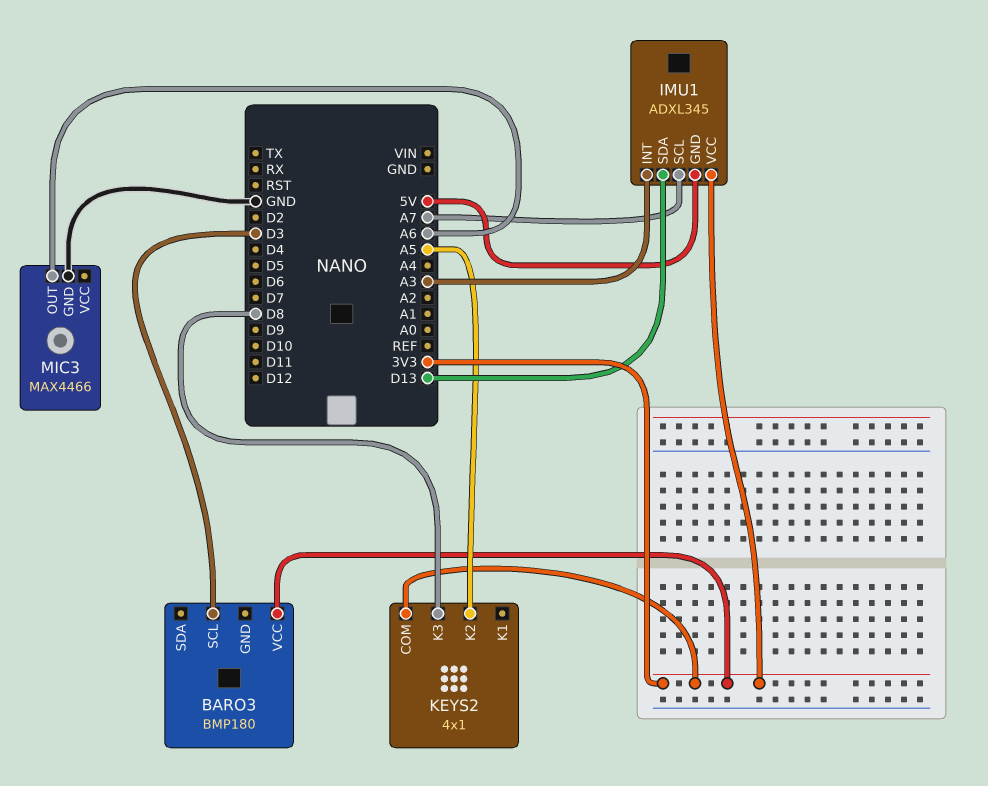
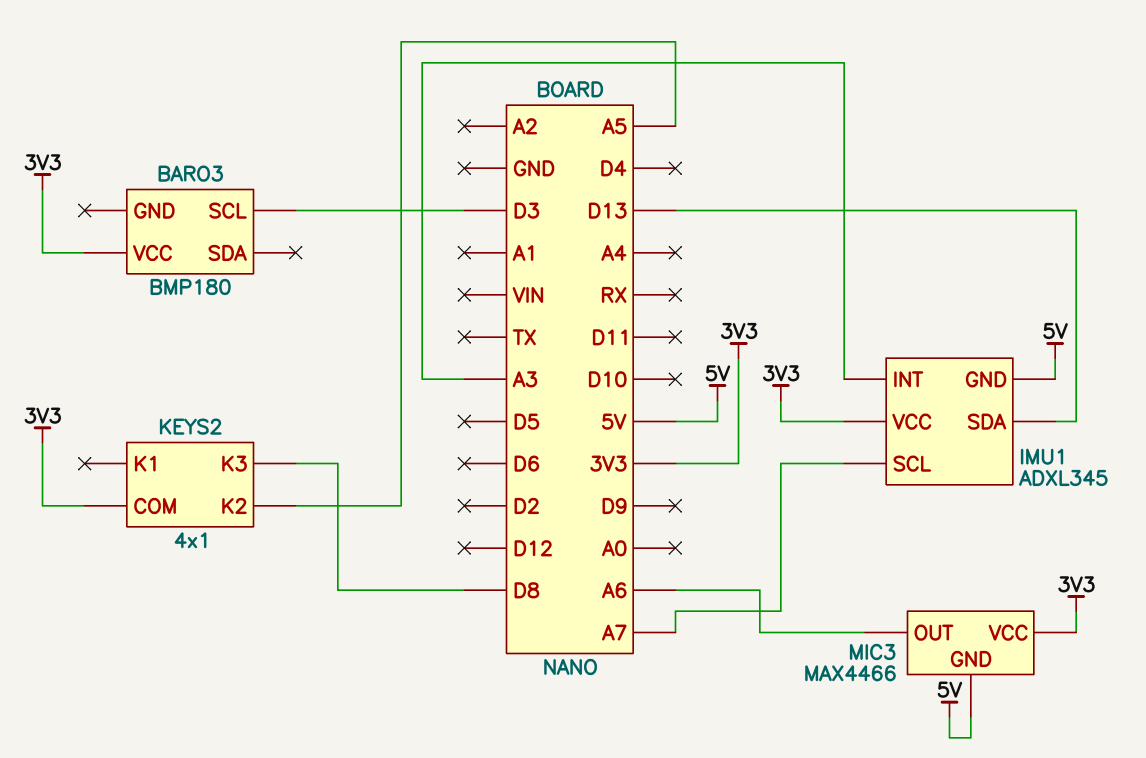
MIC3 pin GND: GND -> 5V
MIC3 pin VCC: none -> 3V3

